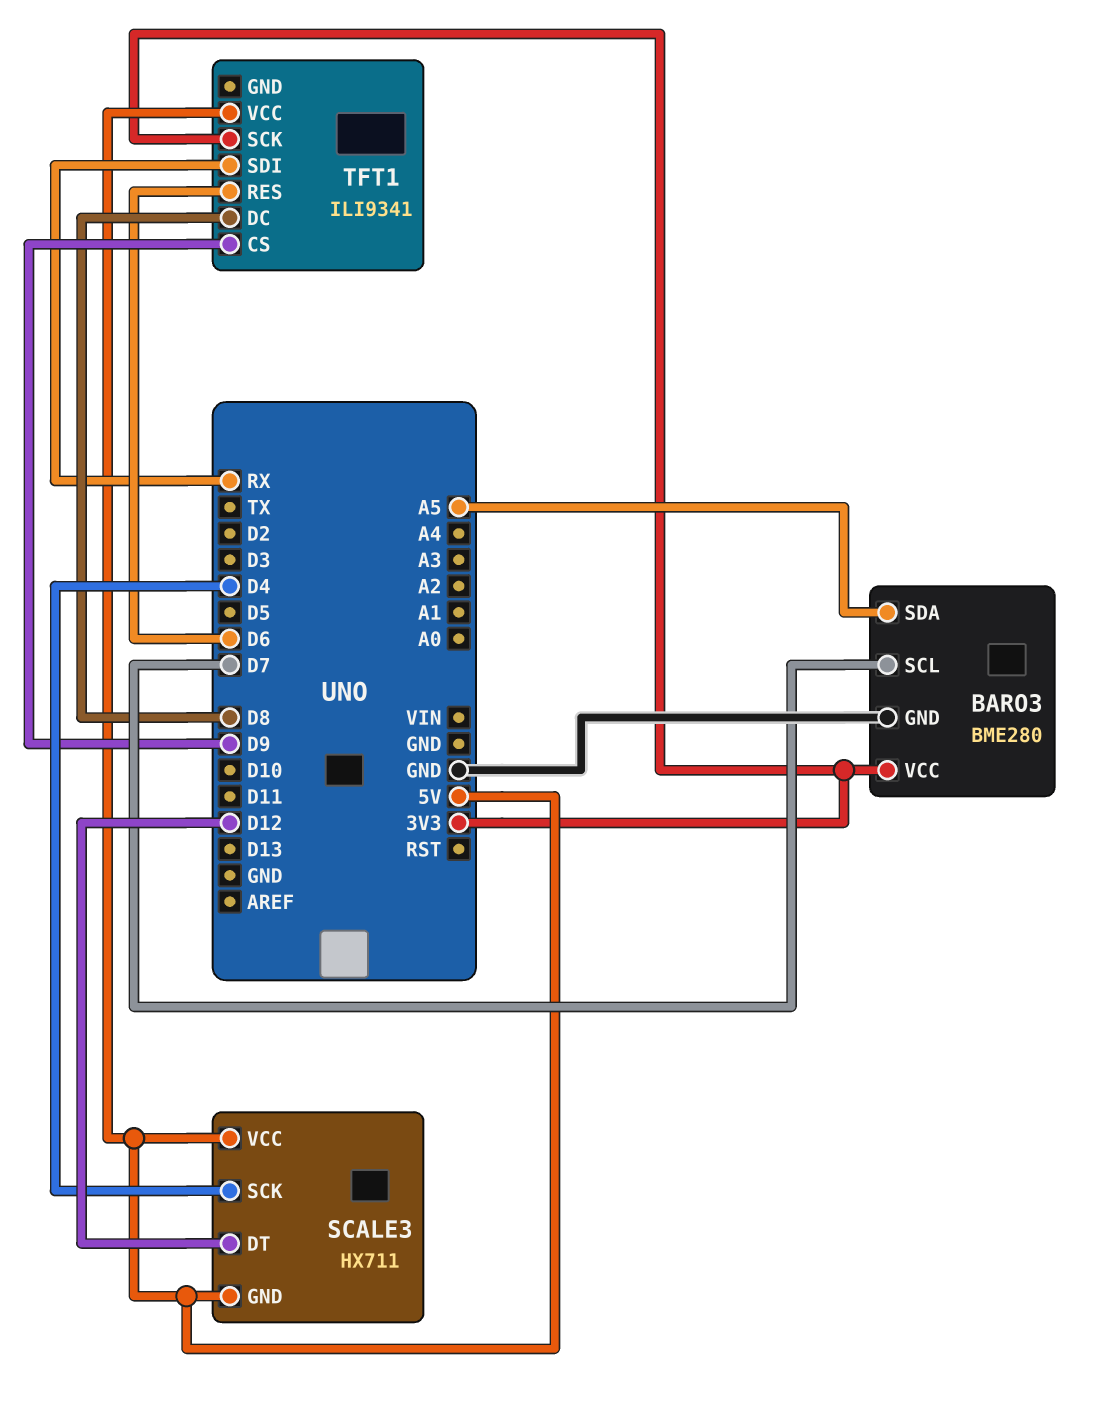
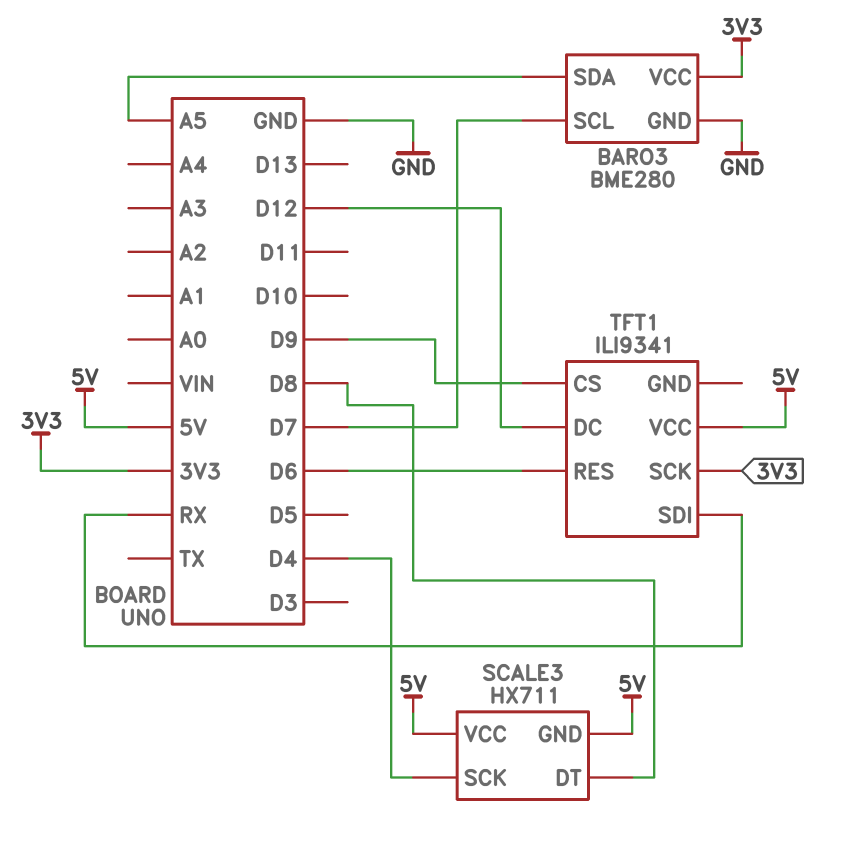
SCALE3 pin DT: D12 -> D8
TFT1 pin DC: D8 -> D12

